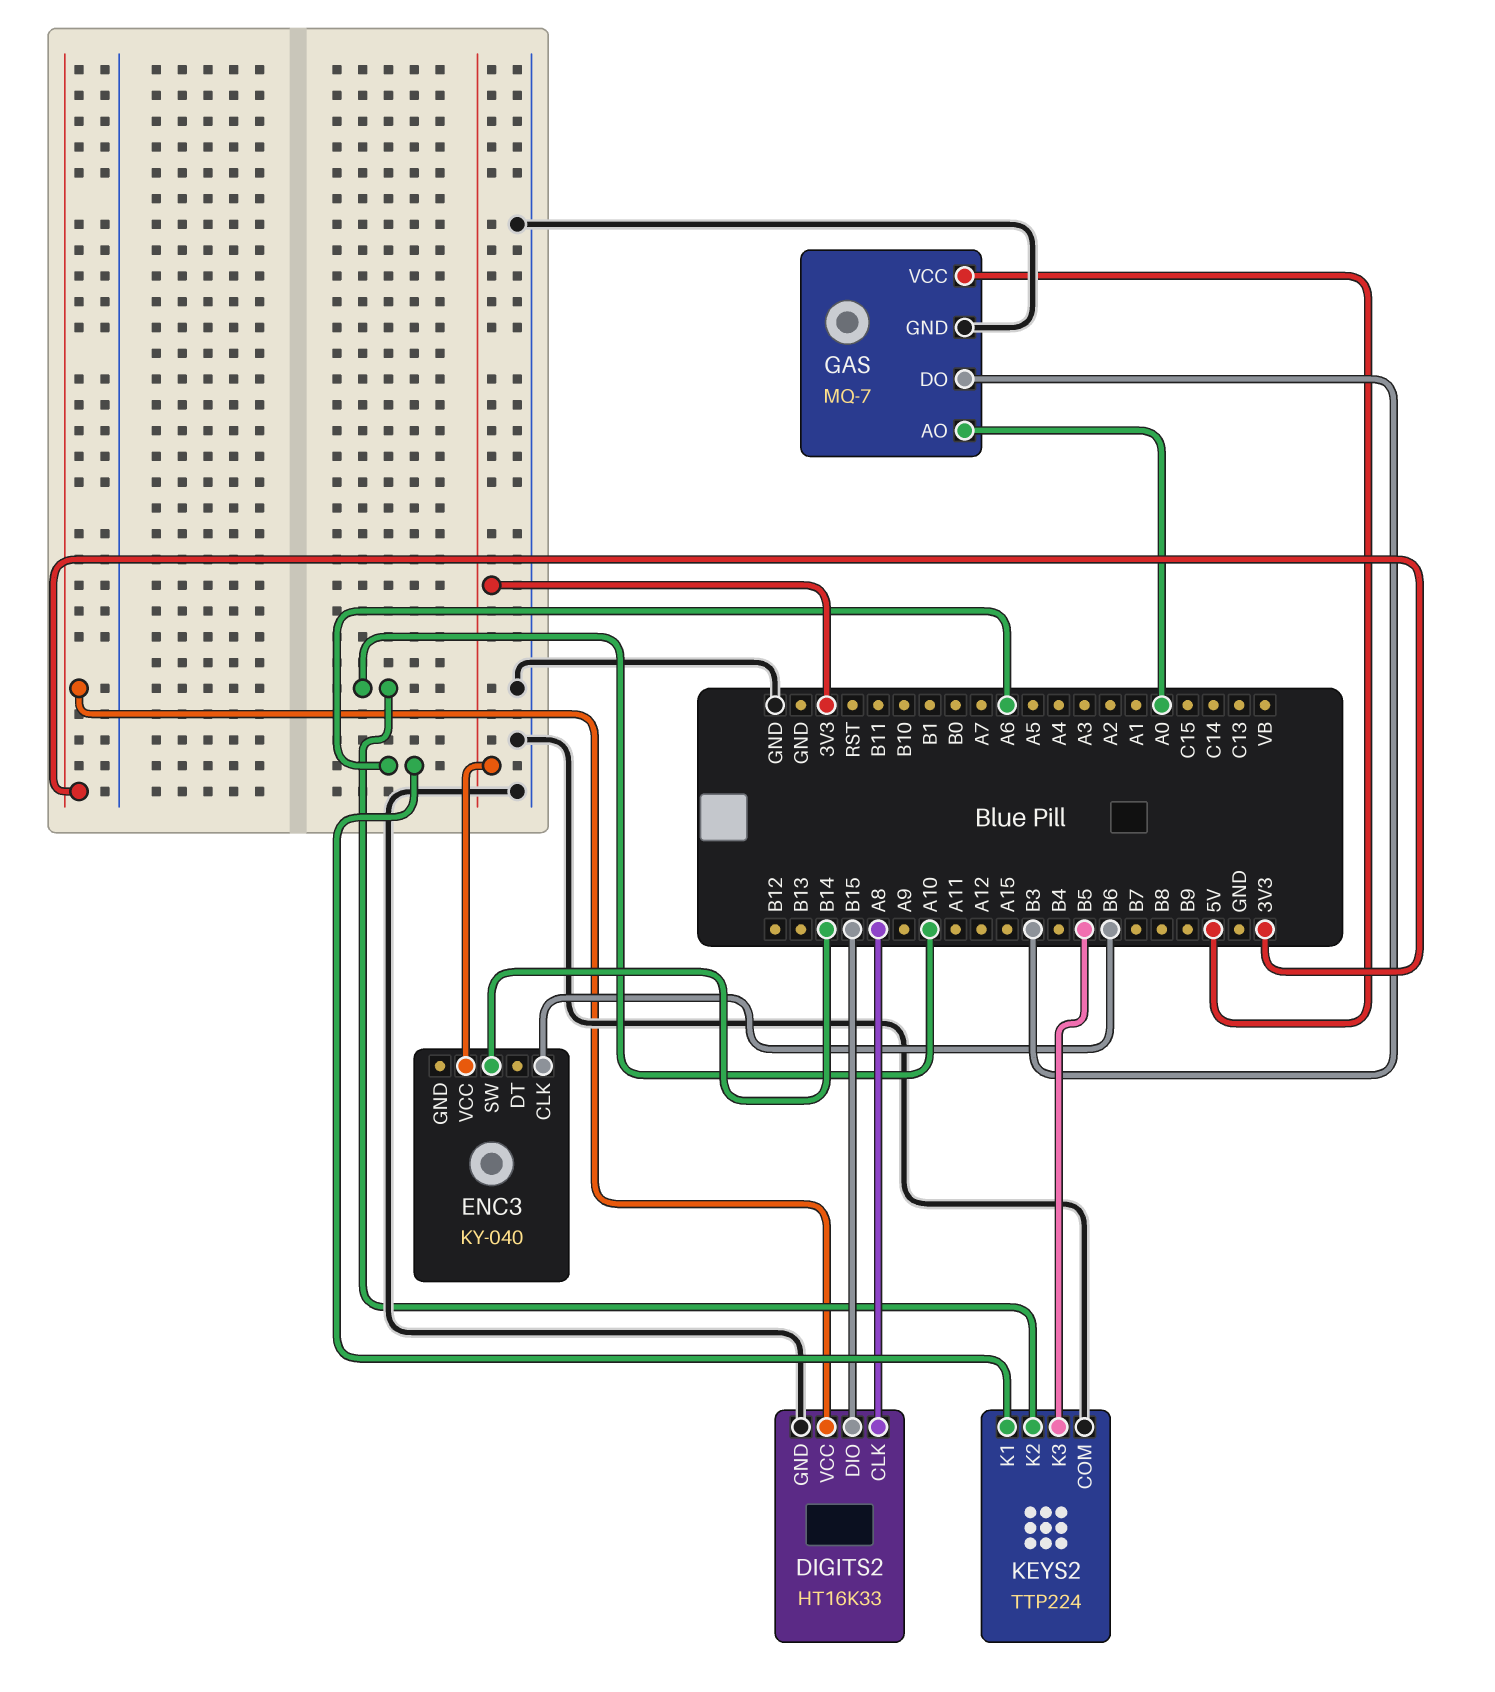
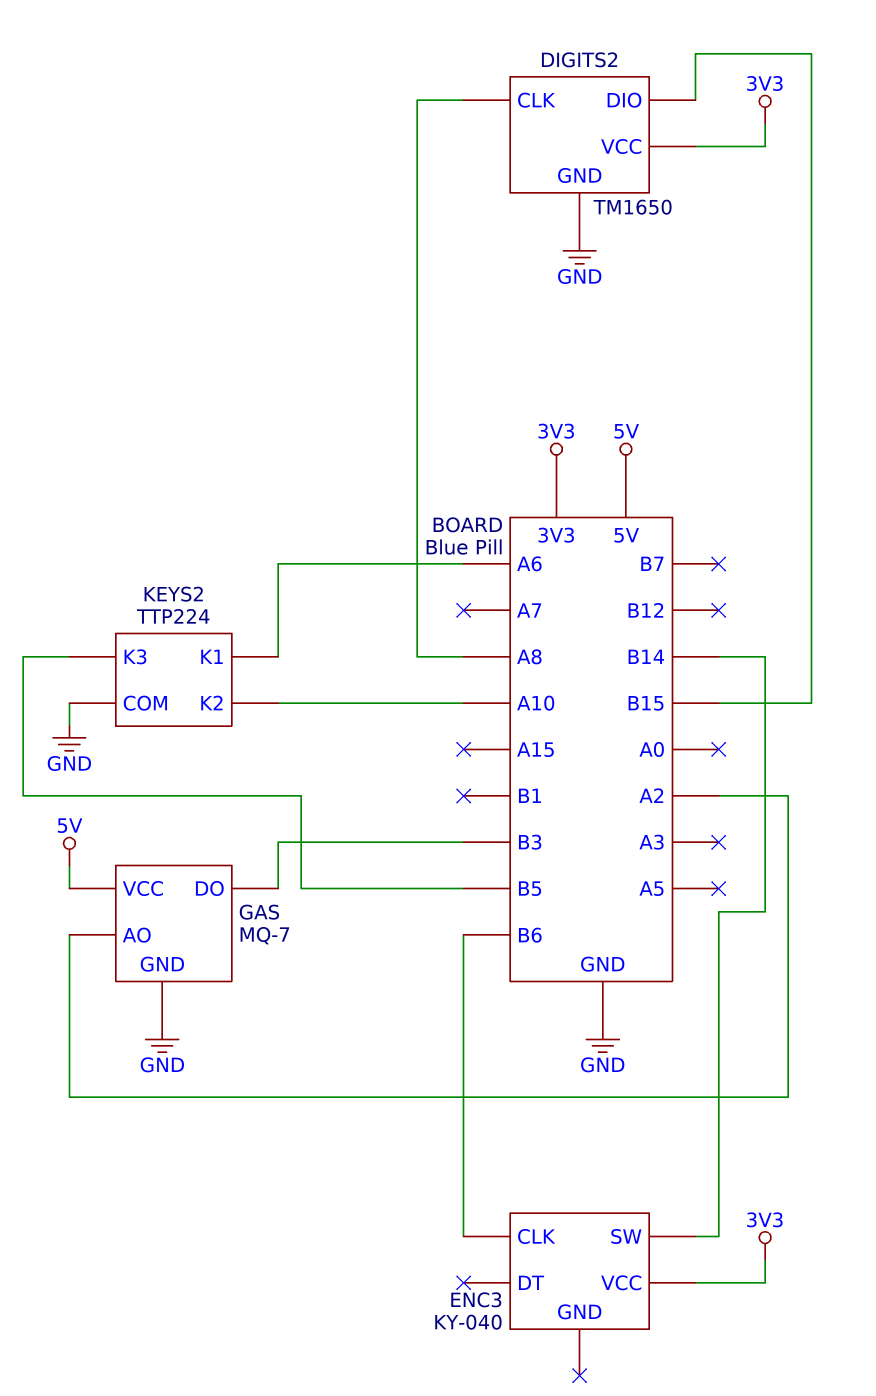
DIGITS2: HT16K33 -> TM1650
GAS pin AO: A0 -> A2

